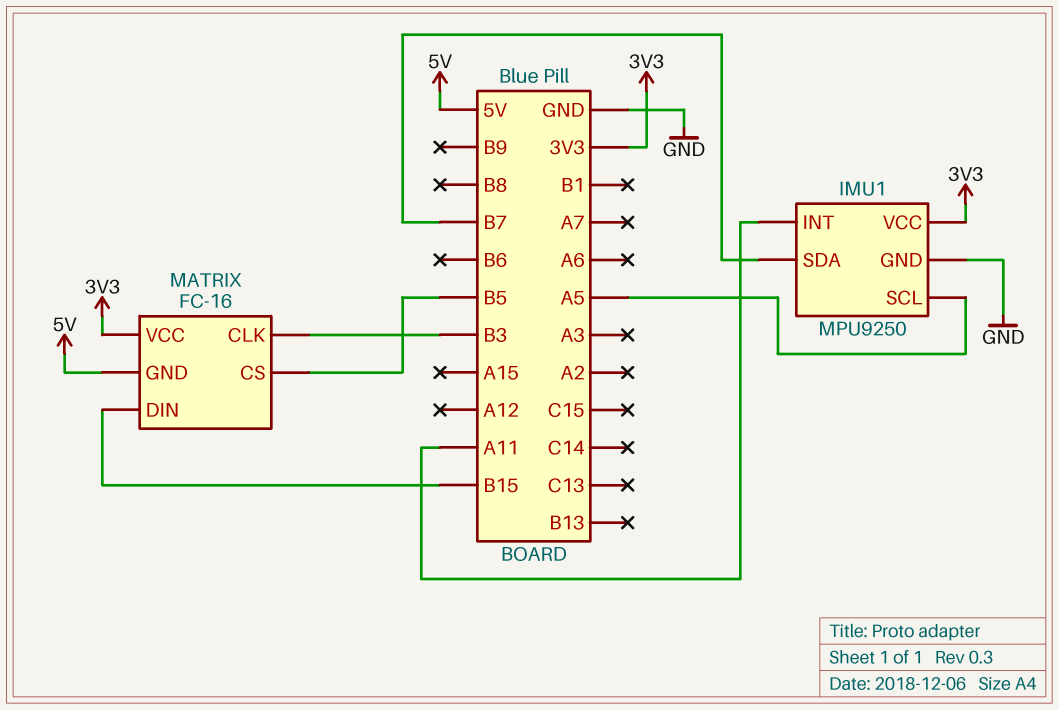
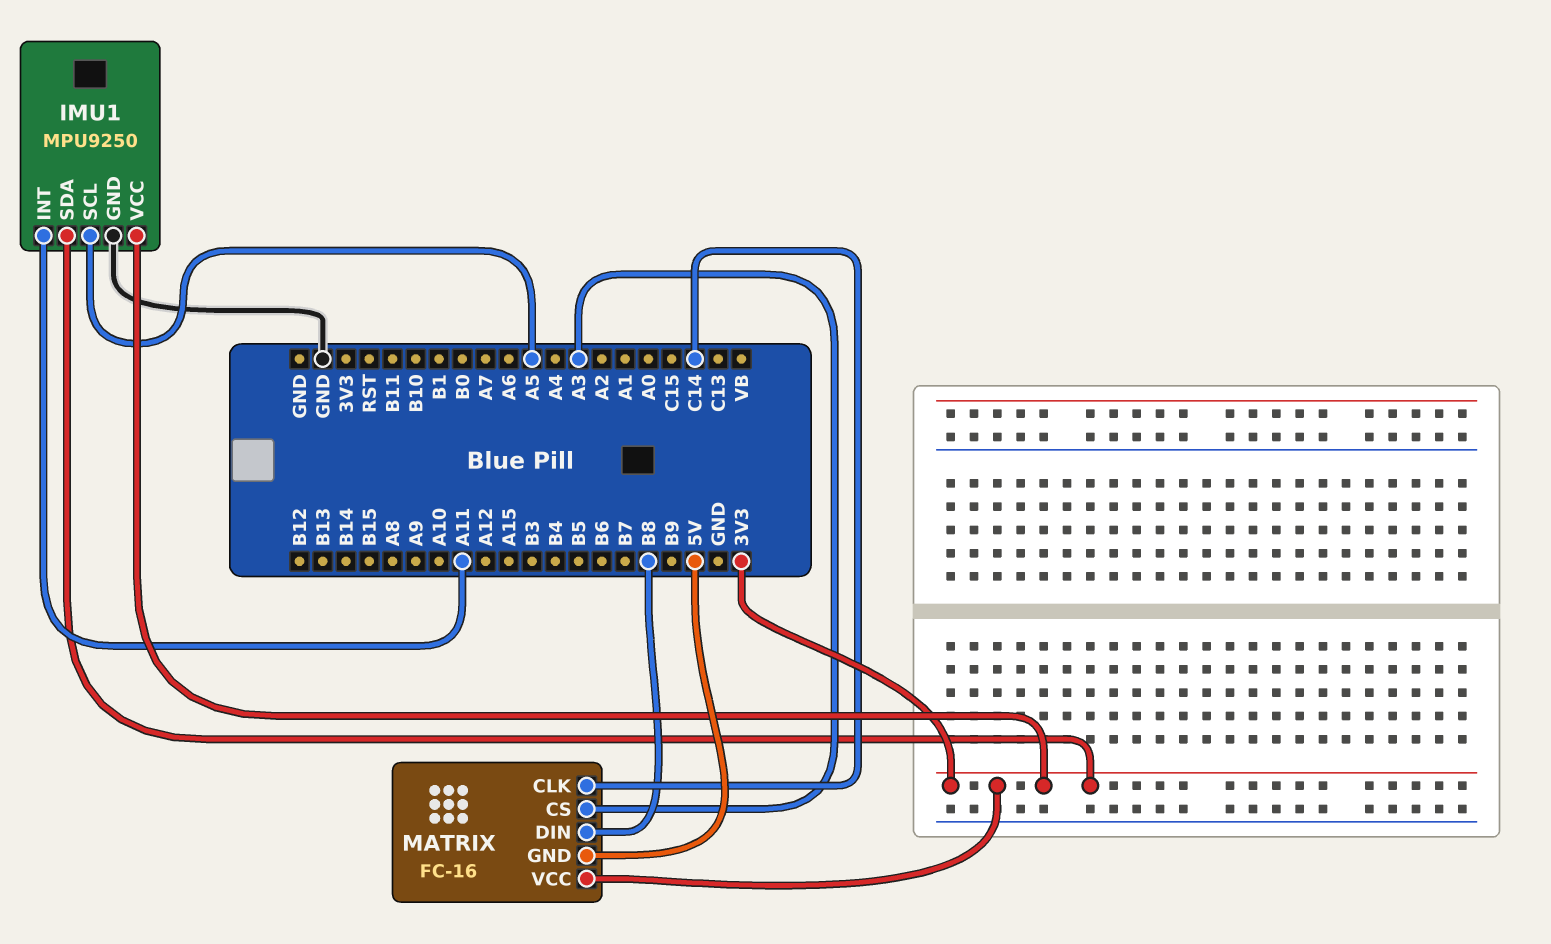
IMU1 pin SDA: B7 -> 3V3
MATRIX pin CLK: B3 -> C14
MATRIX pin CS: B5 -> A3
MATRIX pin DIN: B15 -> B8

